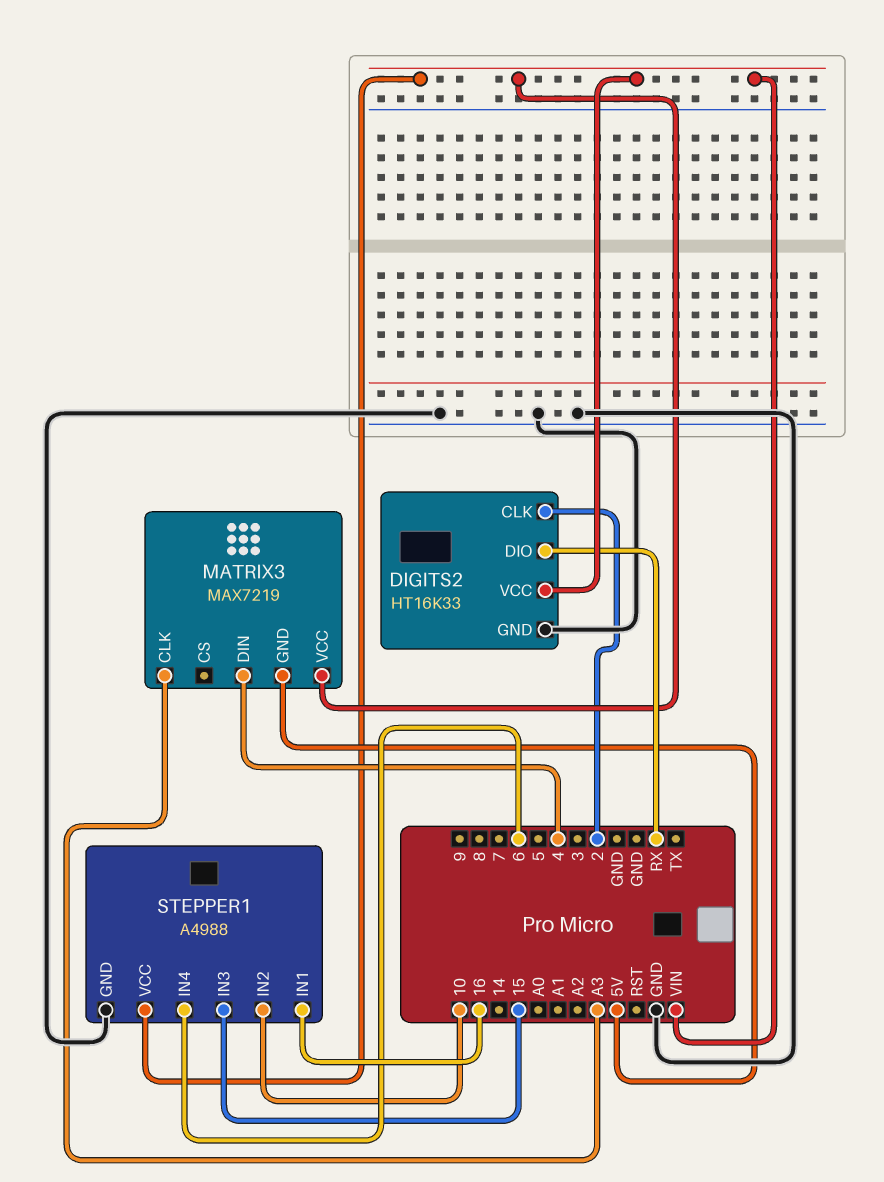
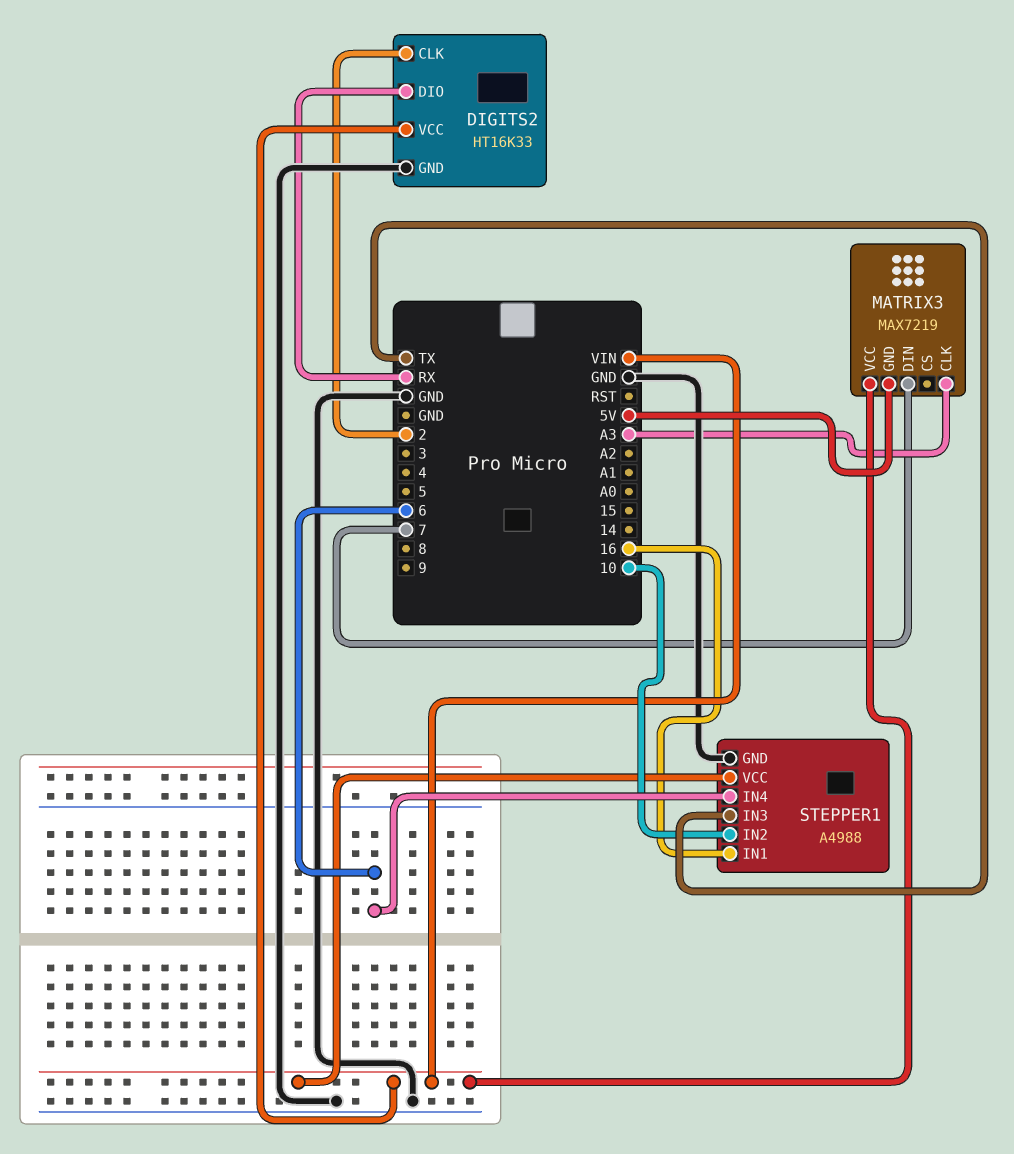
MATRIX3 pin DIN: 4 -> 7
STEPPER1 pin IN3: 15 -> TX

